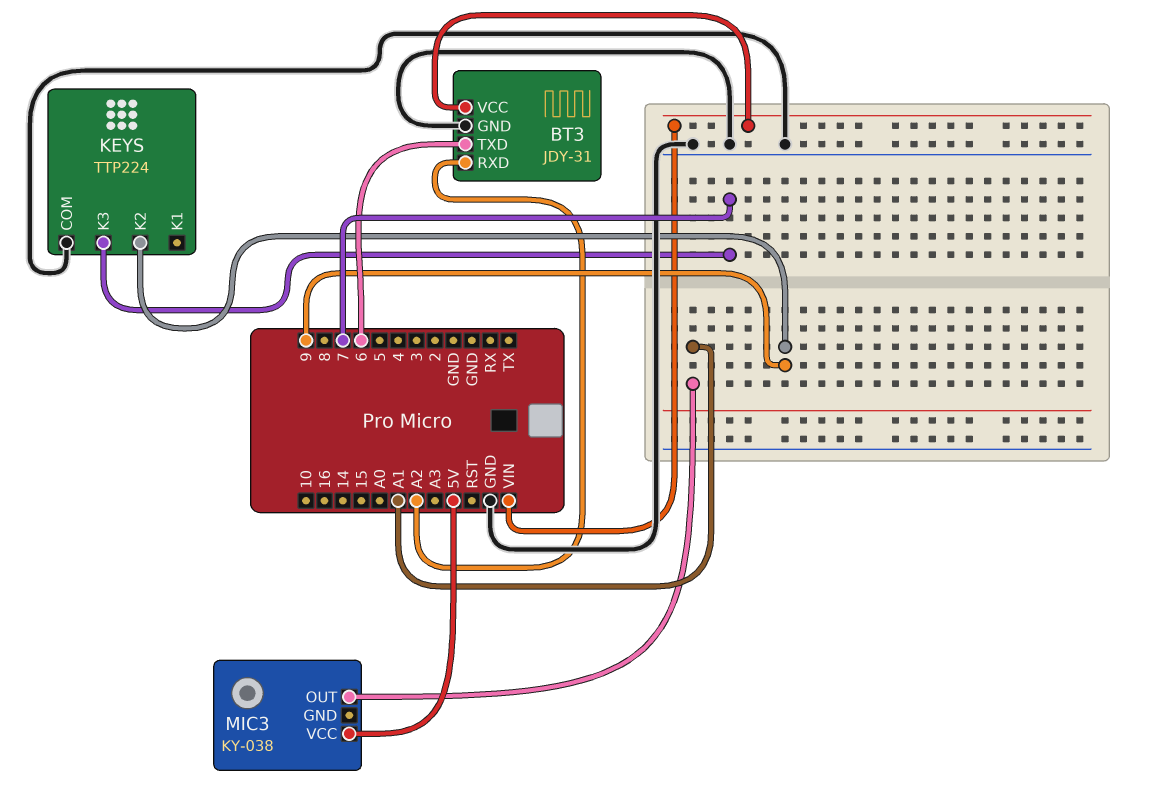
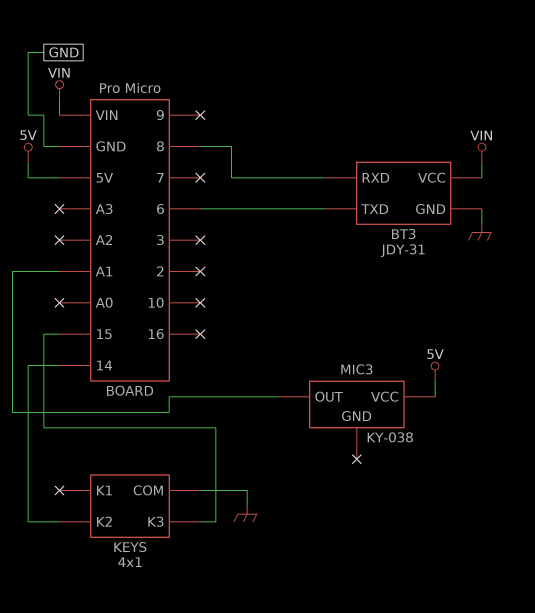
BT3 pin RXD: A2 -> 8
KEYS: TTP224 -> 4x1
KEYS pin K2: 9 -> 14
KEYS pin K3: 7 -> 15

